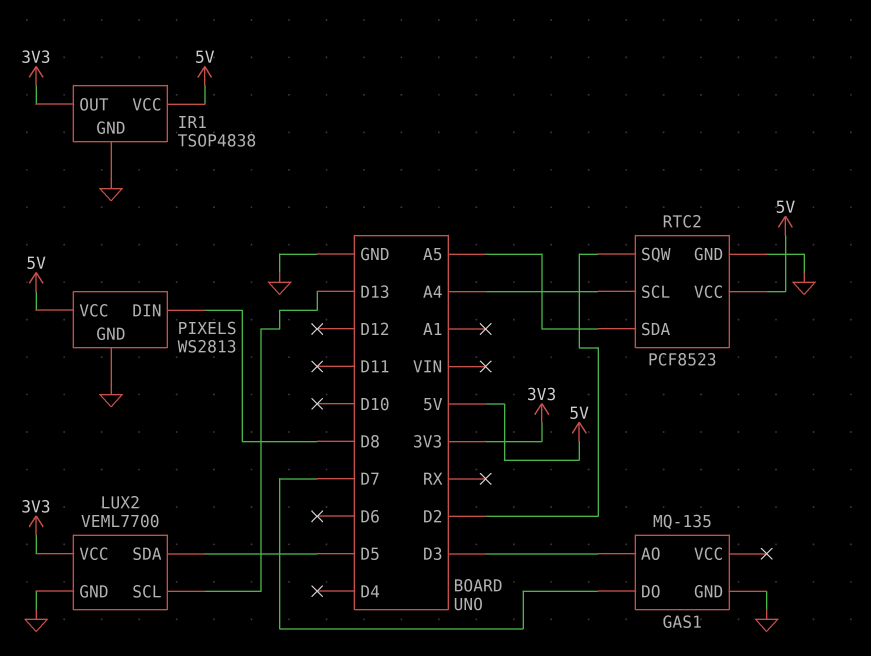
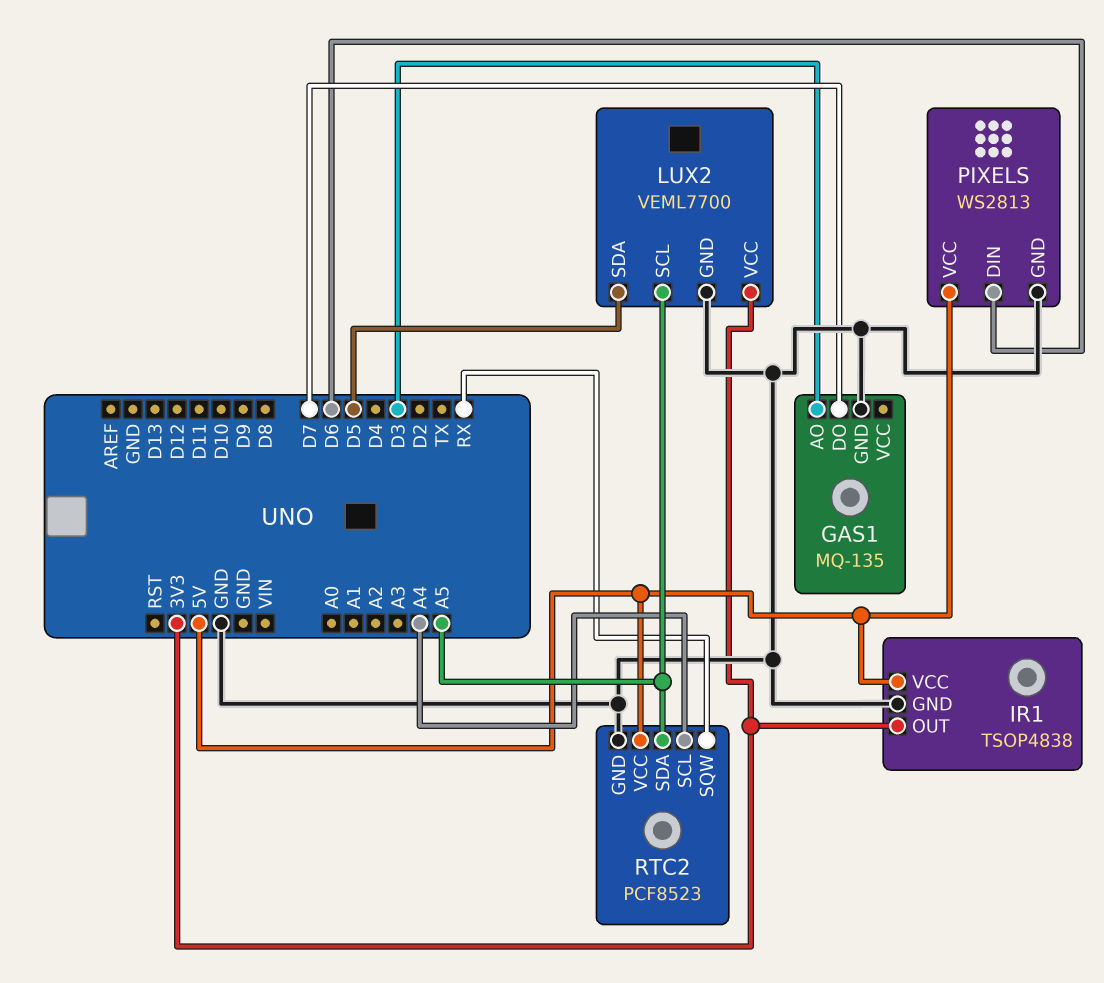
LUX2 pin SCL: D13 -> A5
PIXELS pin DIN: D8 -> D6
RTC2 pin SQW: D2 -> RX

